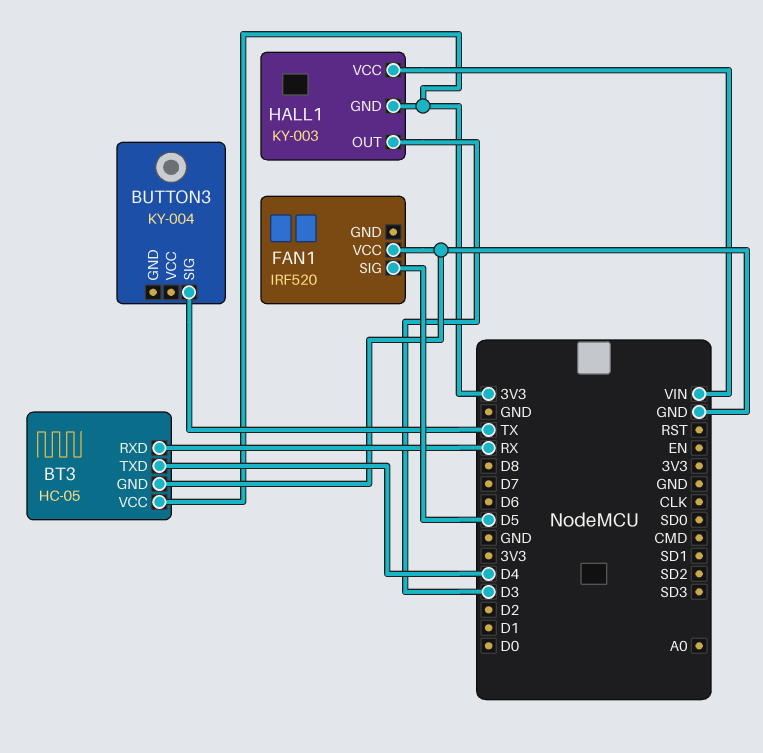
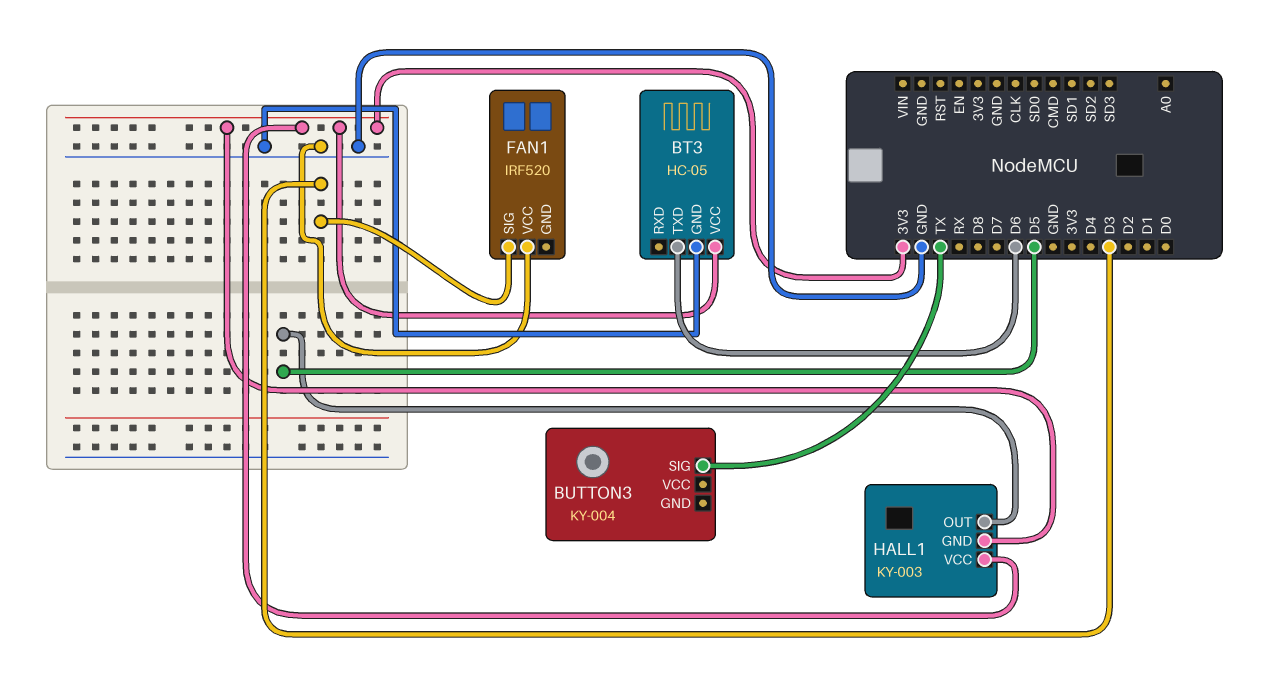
BT3 pin RXD: RX -> none
BT3 pin TXD: D4 -> D6
FAN1 pin SIG: D5 -> D3
HALL1 pin OUT: D3 -> D5
HALL1 pin VCC: VIN -> 3V3

